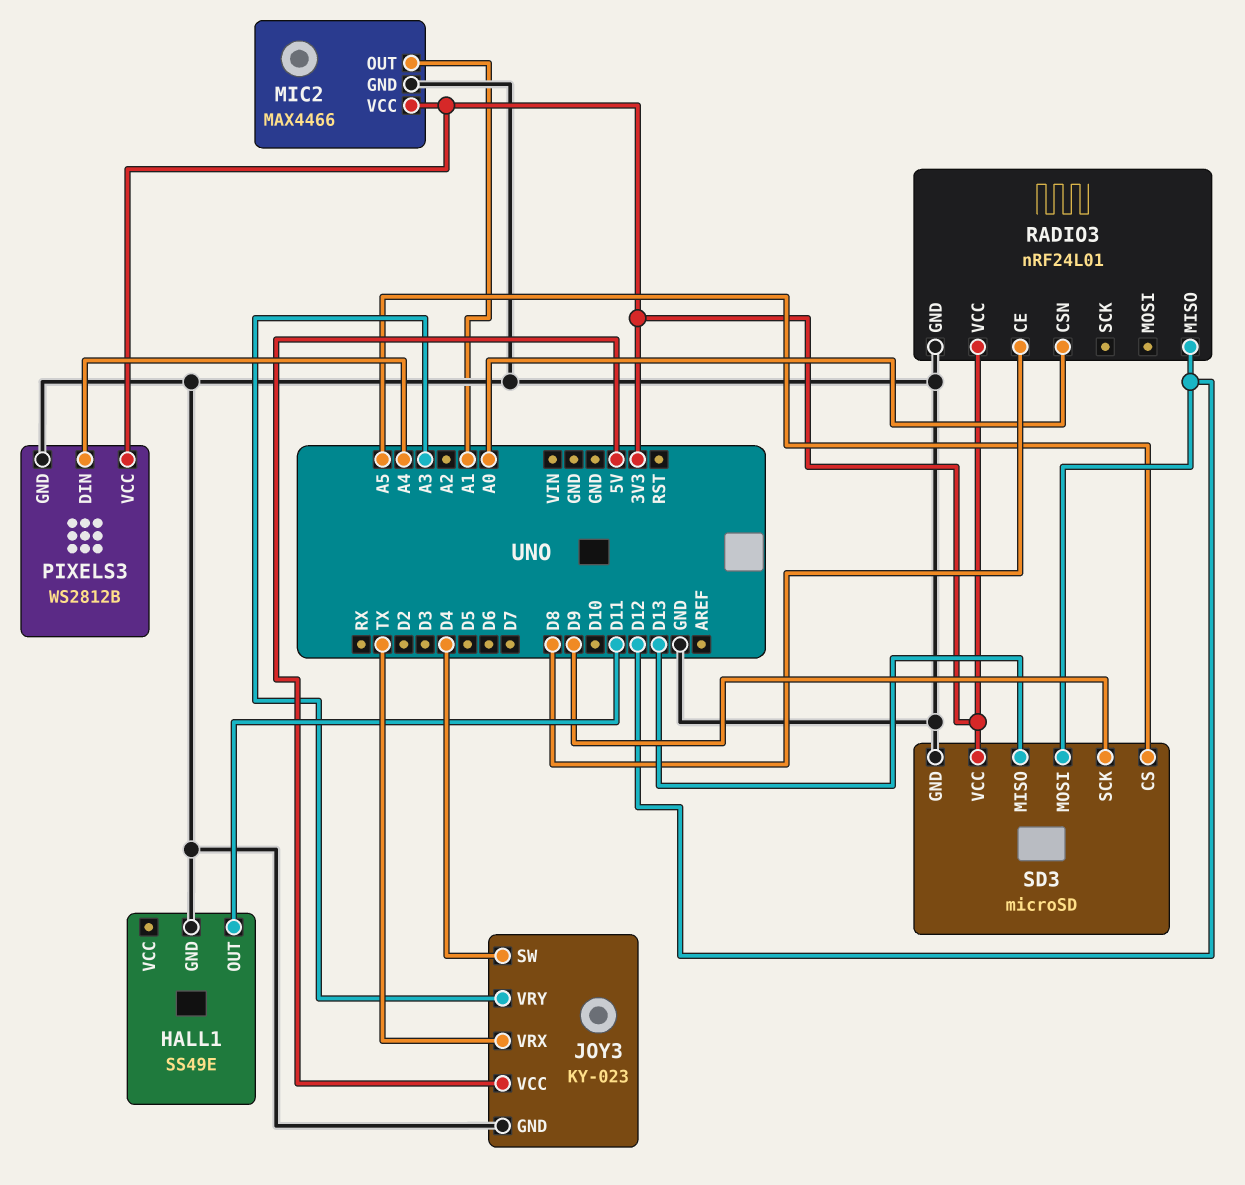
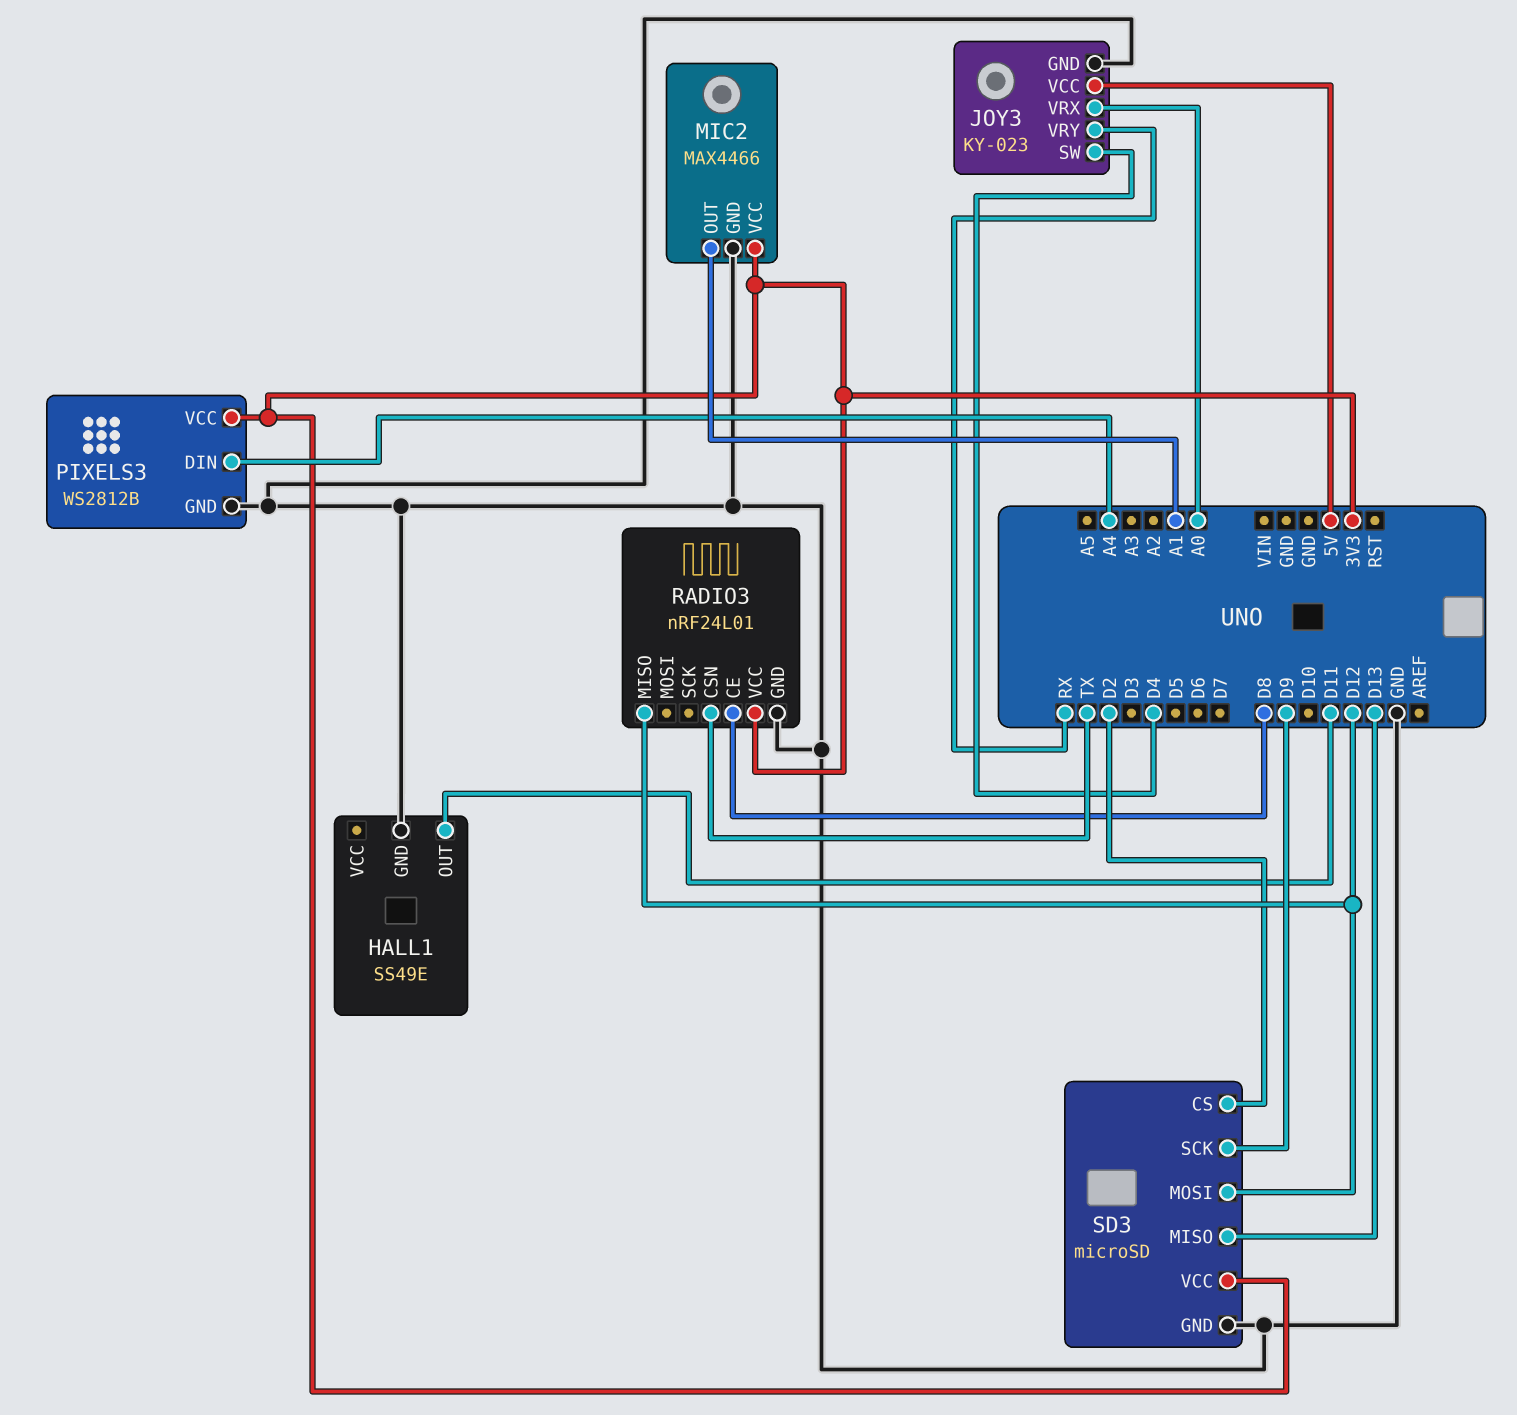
JOY3 pin VRX: TX -> A0
JOY3 pin VRY: A3 -> RX
RADIO3 pin CSN: A0 -> TX
SD3 pin CS: A5 -> D2

